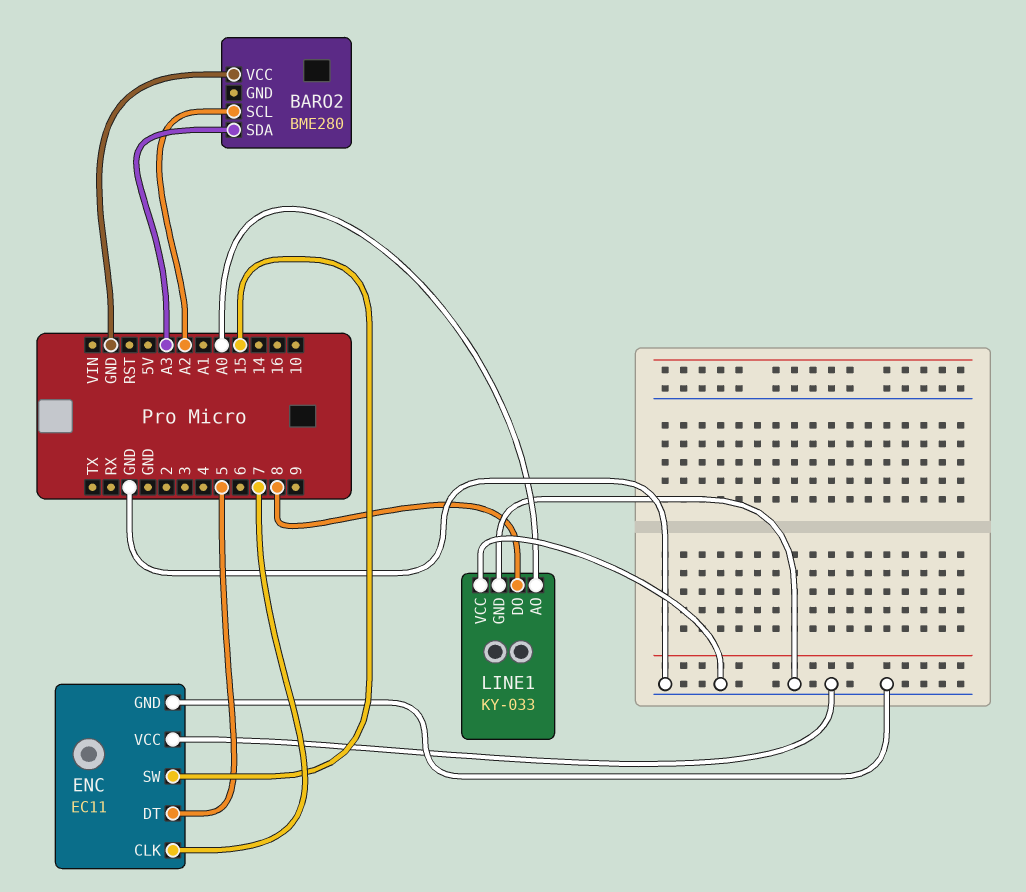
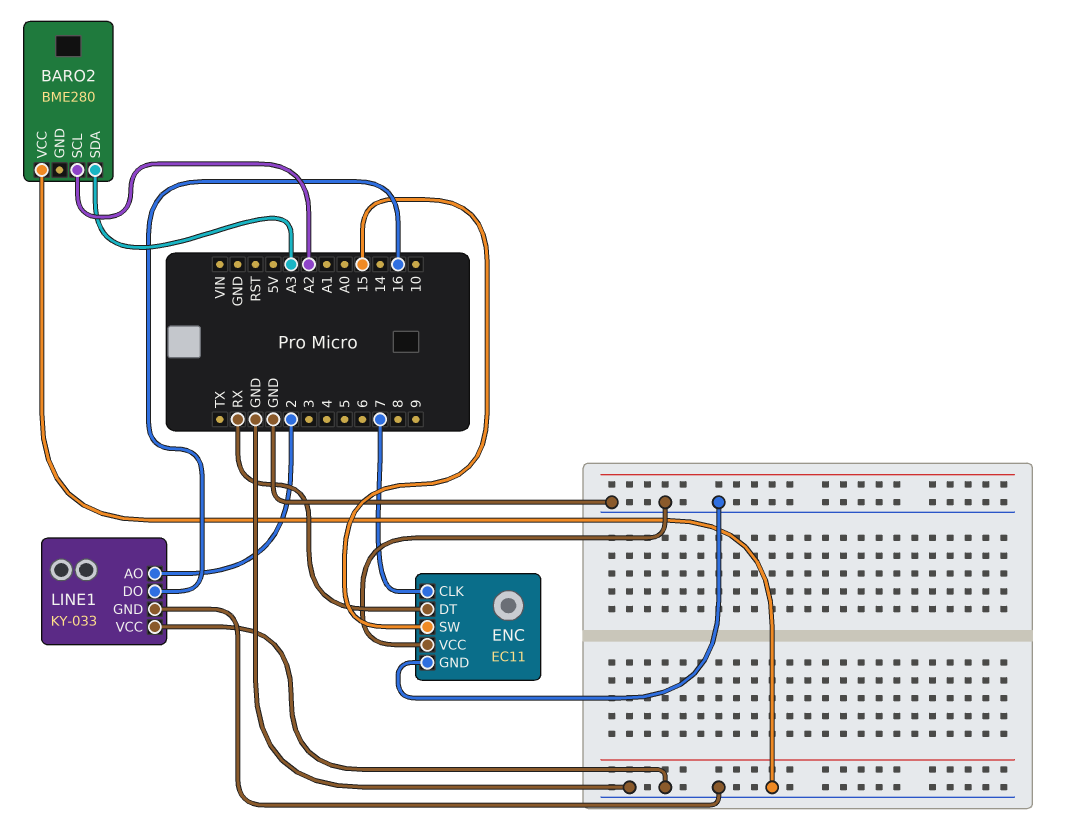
ENC pin DT: 5 -> RX
LINE1 pin AO: A0 -> 2
LINE1 pin DO: 8 -> 16

